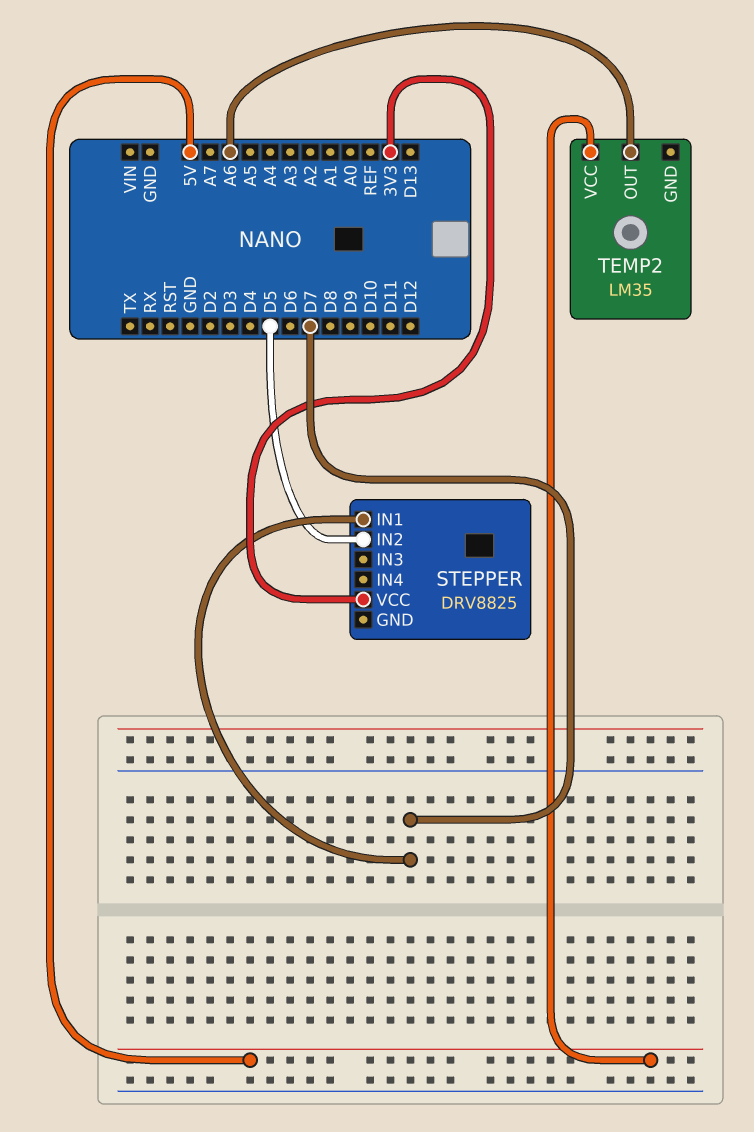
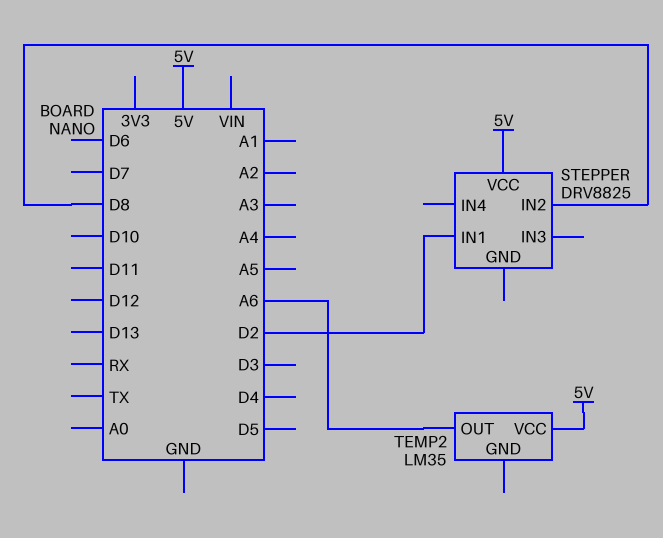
STEPPER pin IN1: D7 -> D2
STEPPER pin IN2: D5 -> D8
STEPPER pin VCC: 3V3 -> 5V

